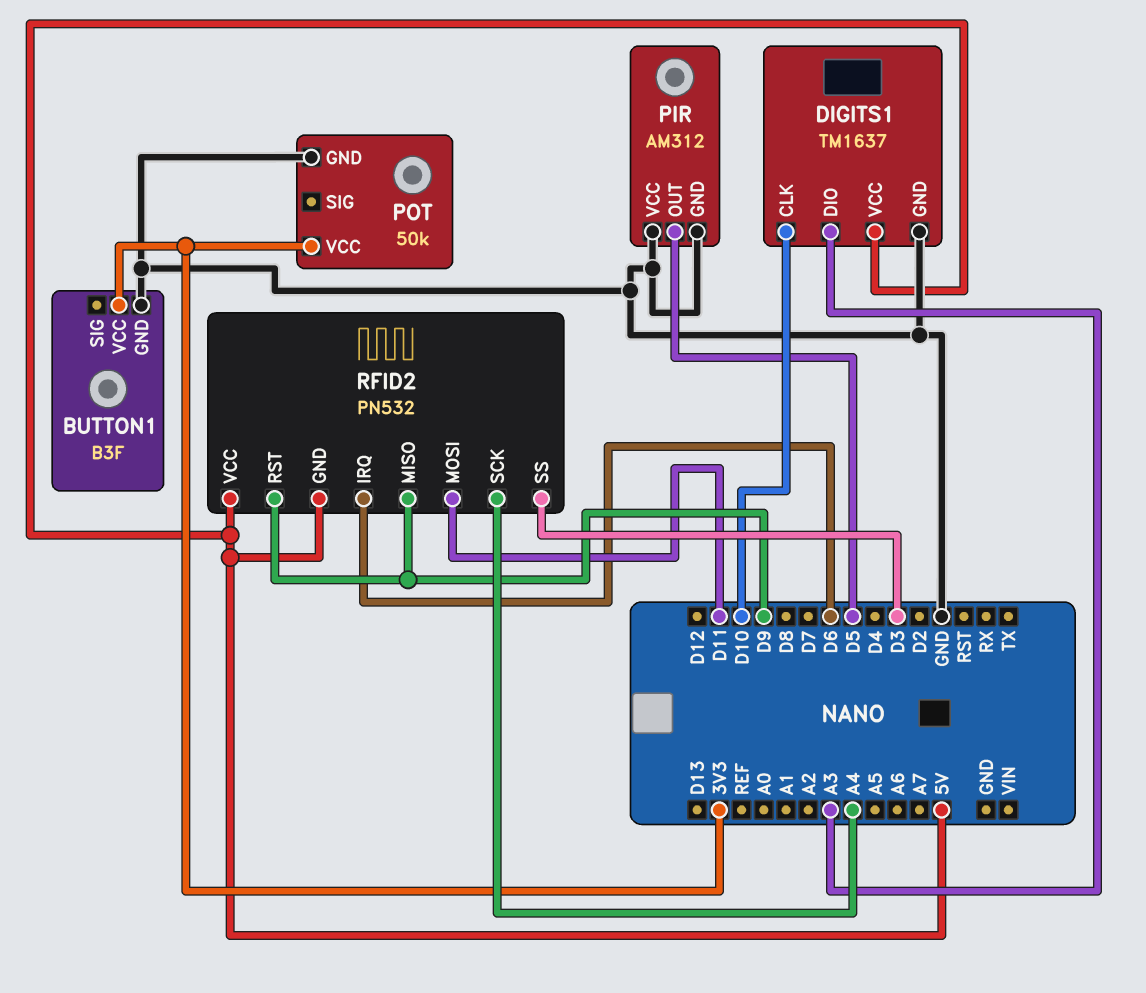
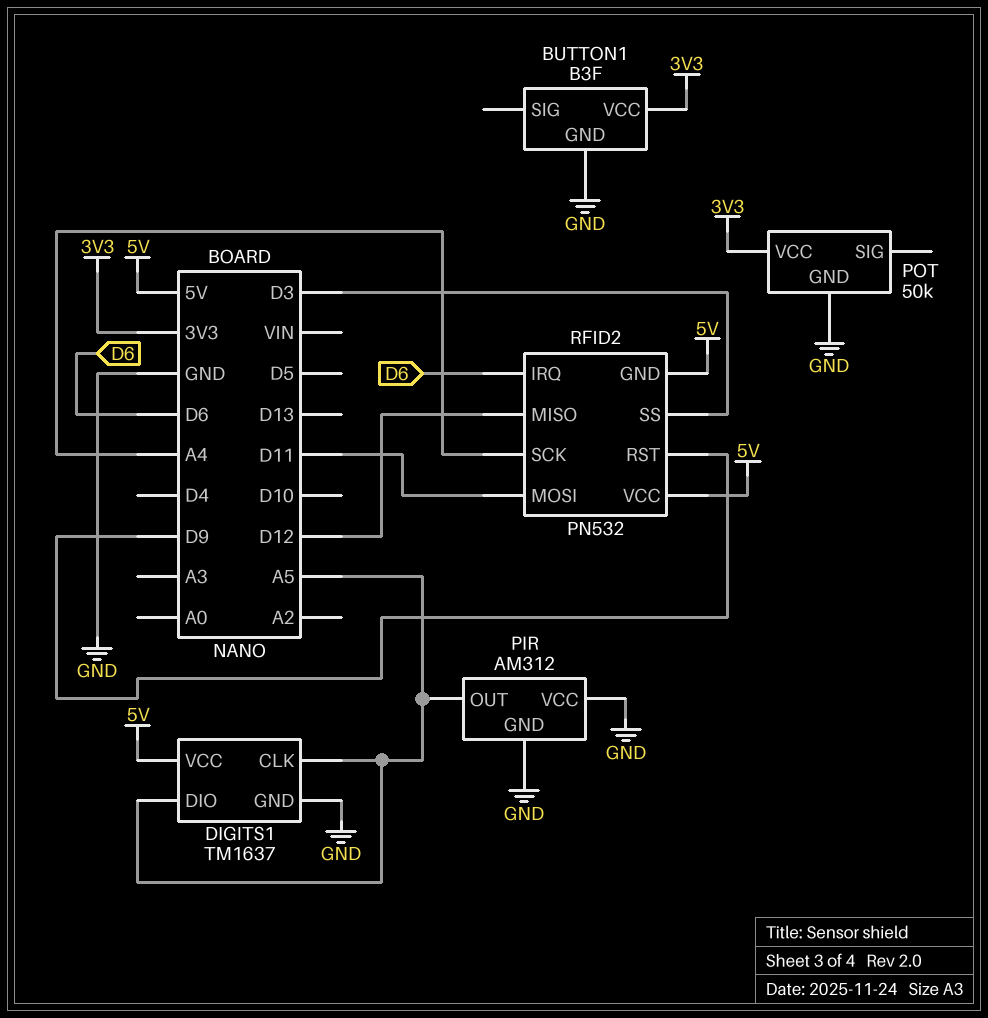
DIGITS1 pin CLK: D10 -> A5
DIGITS1 pin DIO: A3 -> A5
PIR pin OUT: D5 -> A5
RFID2 pin MISO: D9 -> D12

